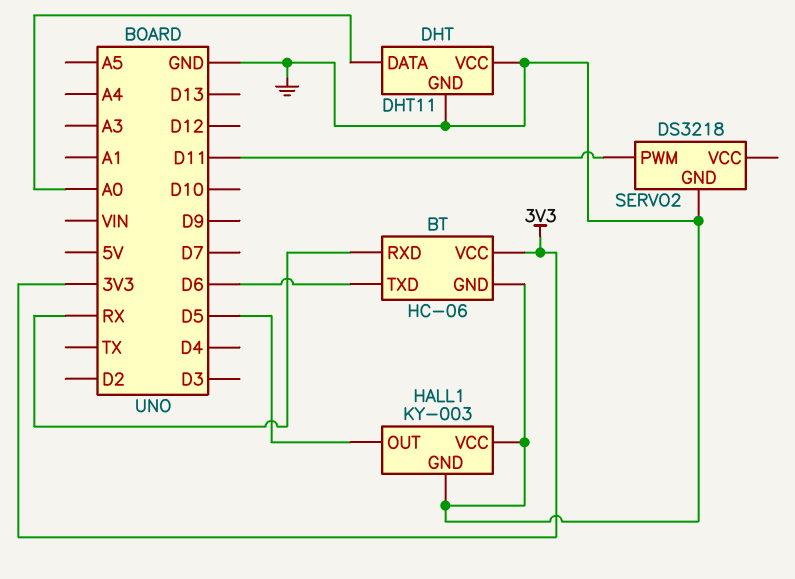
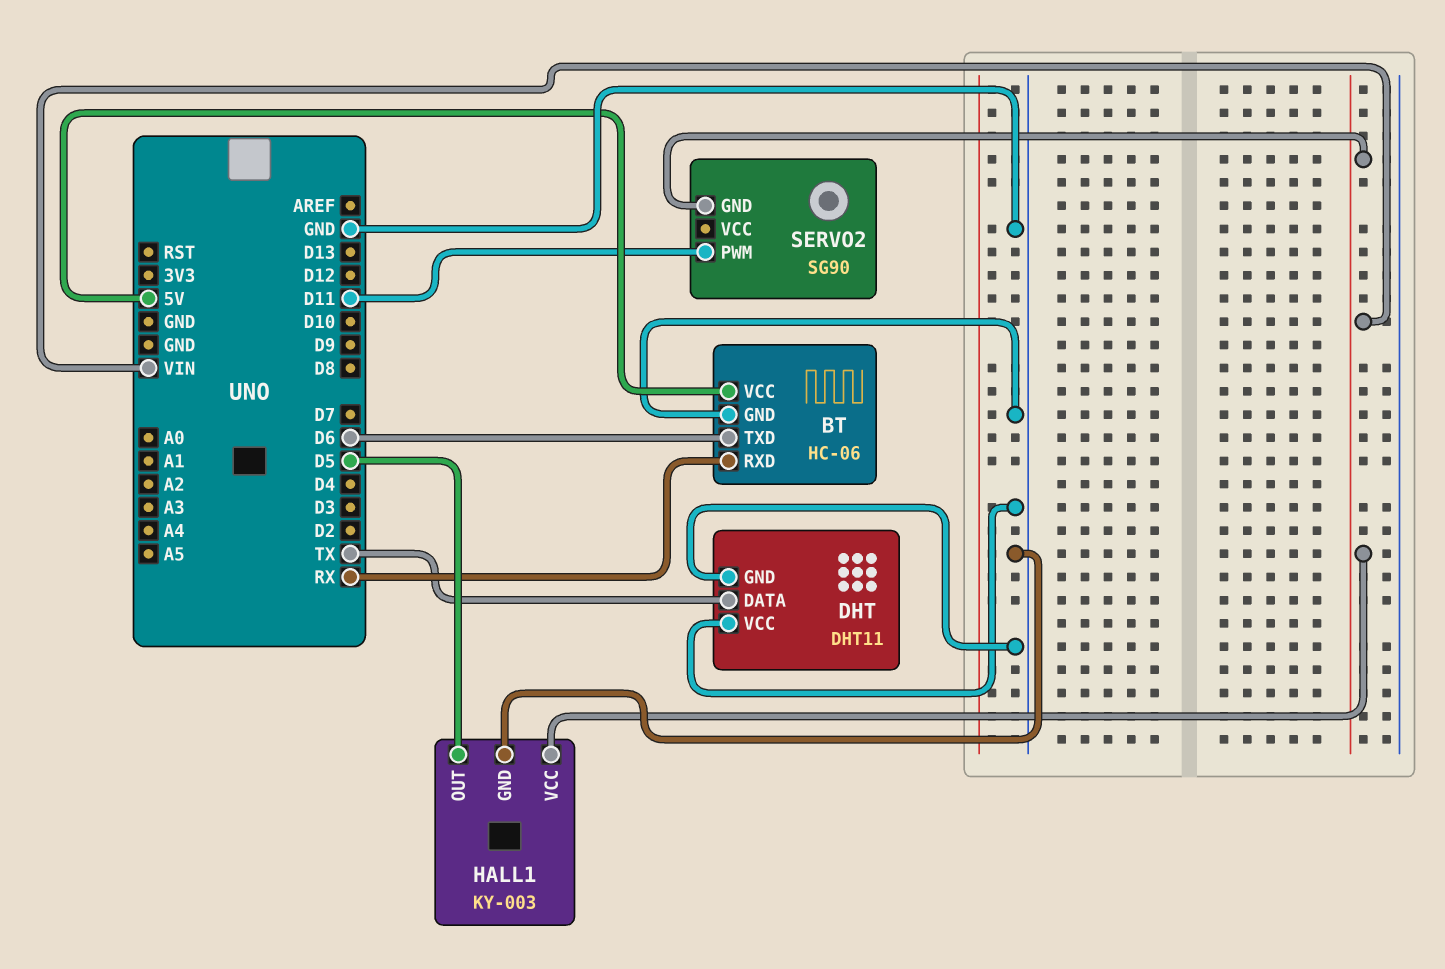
BT pin VCC: 3V3 -> 5V
DHT pin DATA: A0 -> TX
HALL1 pin VCC: GND -> VIN
SERVO2: DS3218 -> SG90
SERVO2 pin GND: GND -> VIN

